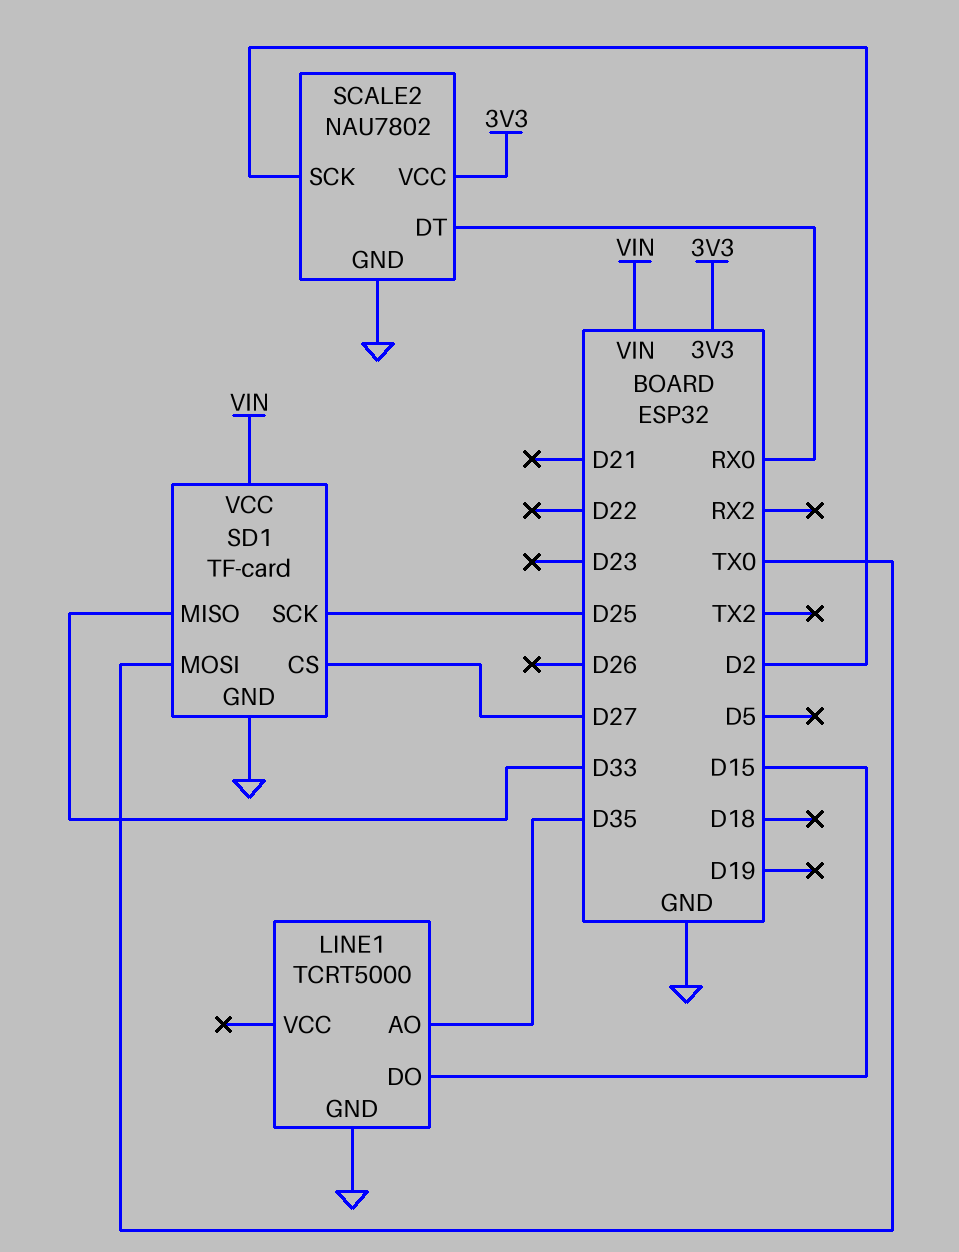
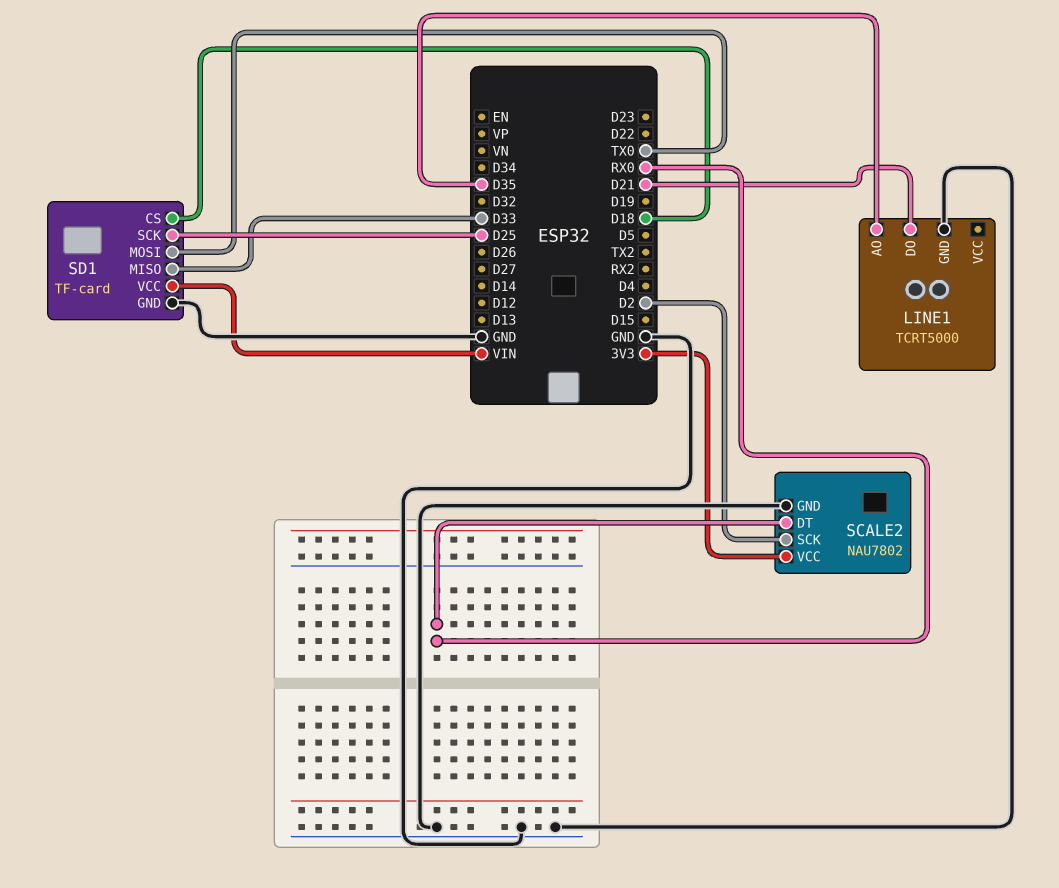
LINE1 pin DO: D15 -> D21
SD1 pin CS: D27 -> D18

